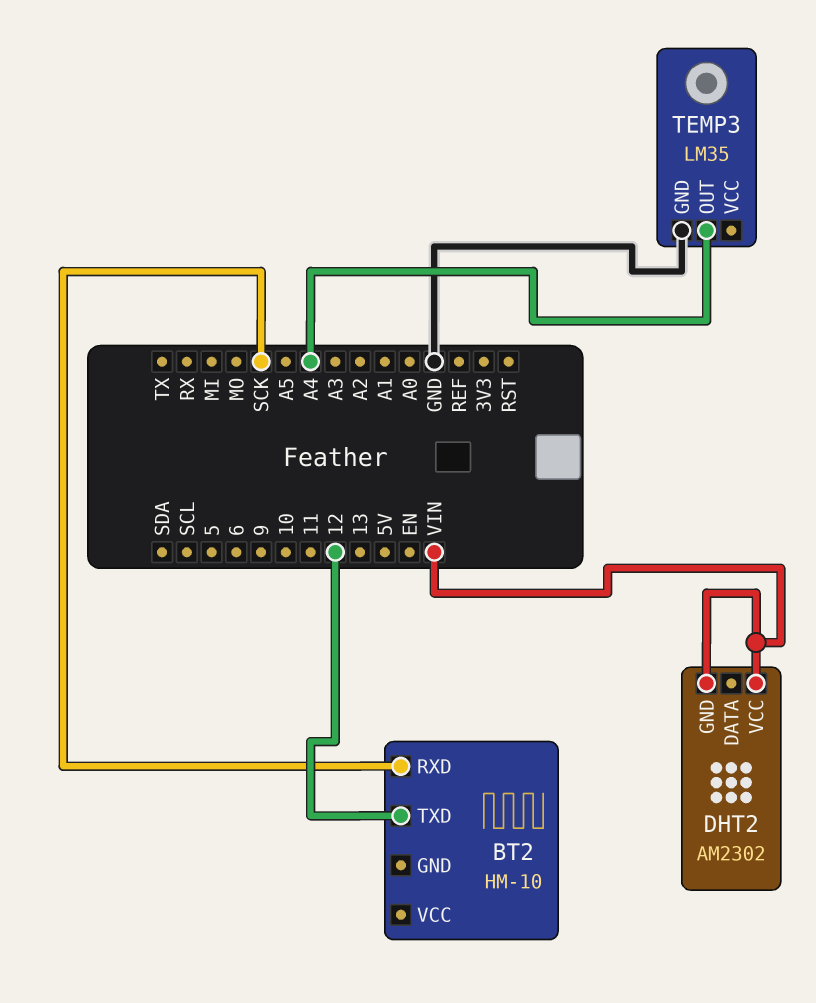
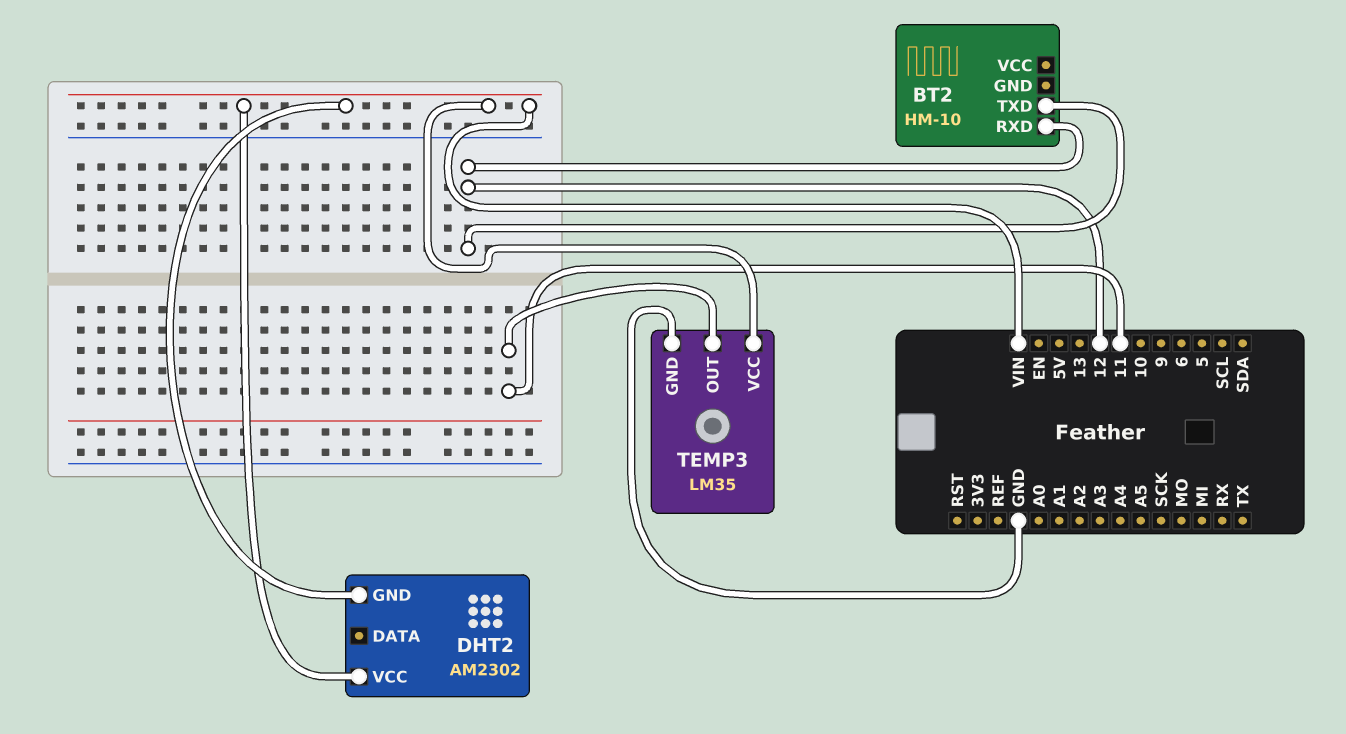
BT2 pin RXD: SCK -> 12
TEMP3 pin OUT: A4 -> 11
TEMP3 pin VCC: none -> VIN

